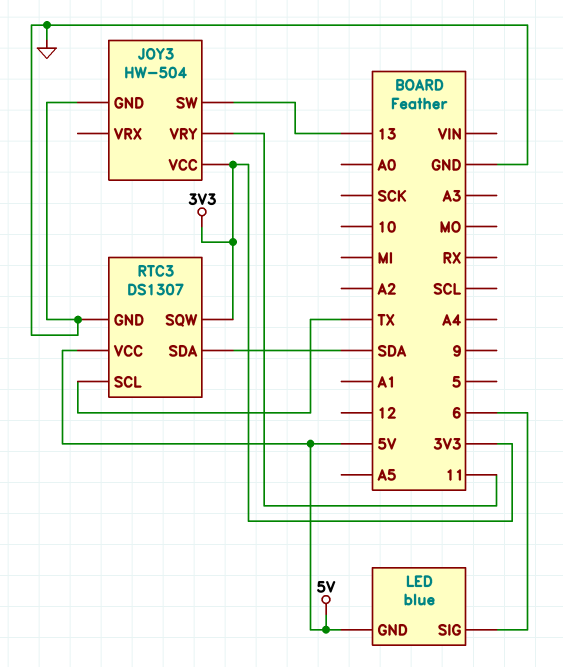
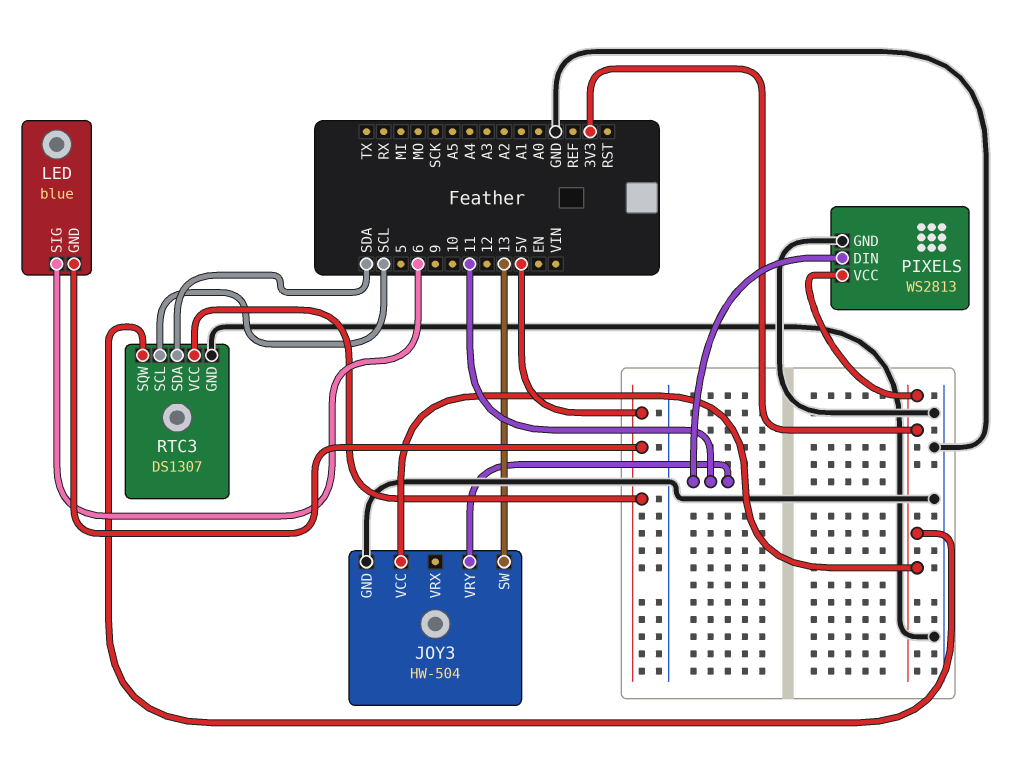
PIXELS: none -> WS2813
PIXELS pin DIN: none -> 11
PIXELS pin GND: none -> GND
PIXELS pin VCC: none -> 3V3
RTC3 pin SCL: TX -> SCL

